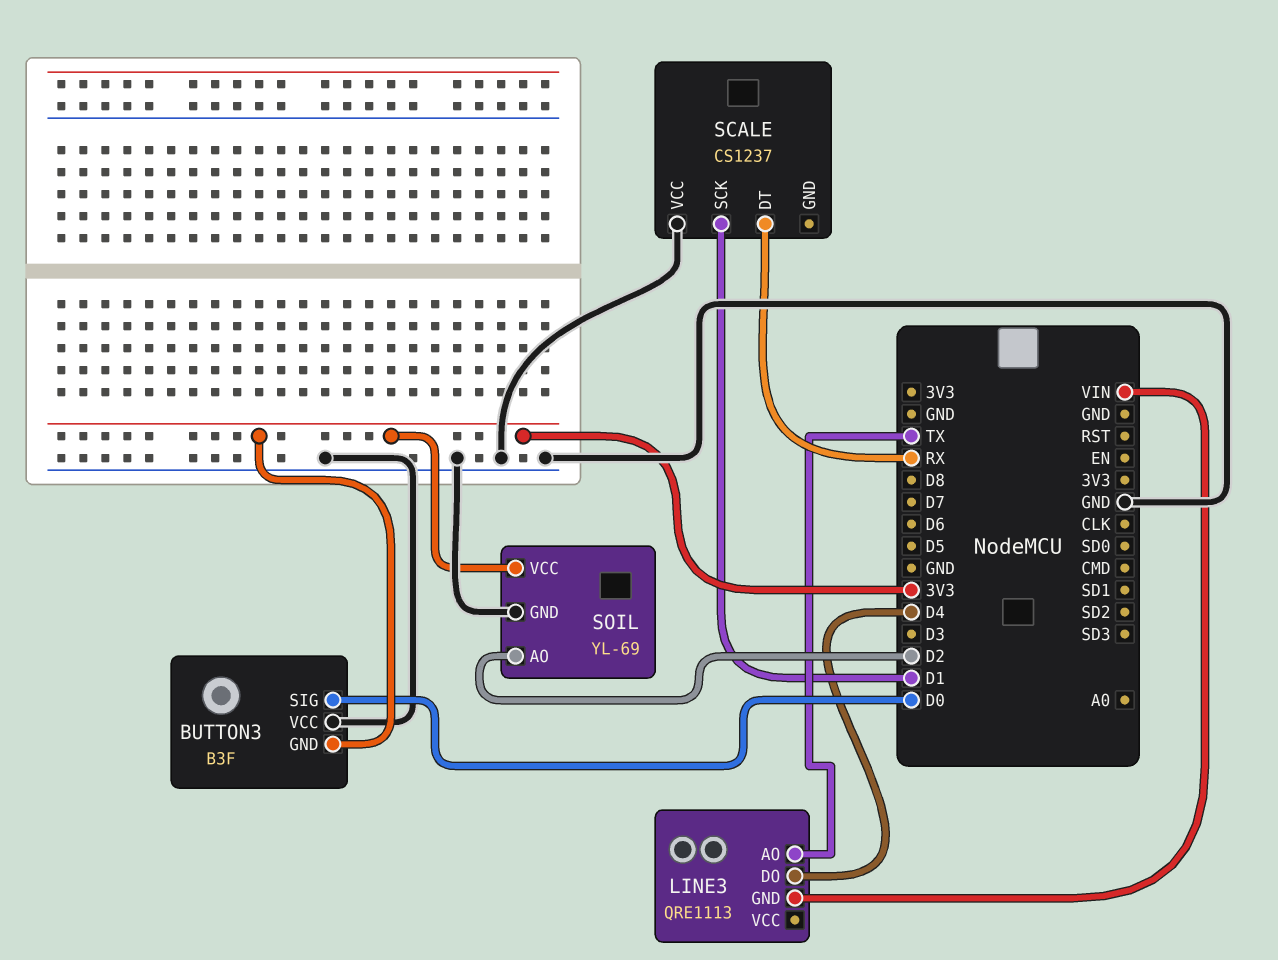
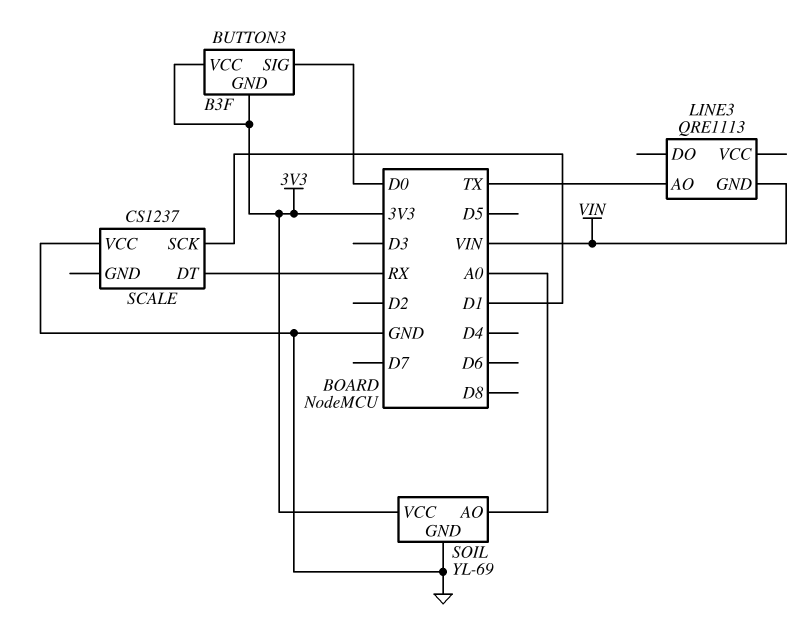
BUTTON3 pin VCC: GND -> 3V3
LINE3 pin DO: D4 -> none
SOIL pin AO: D2 -> A0

